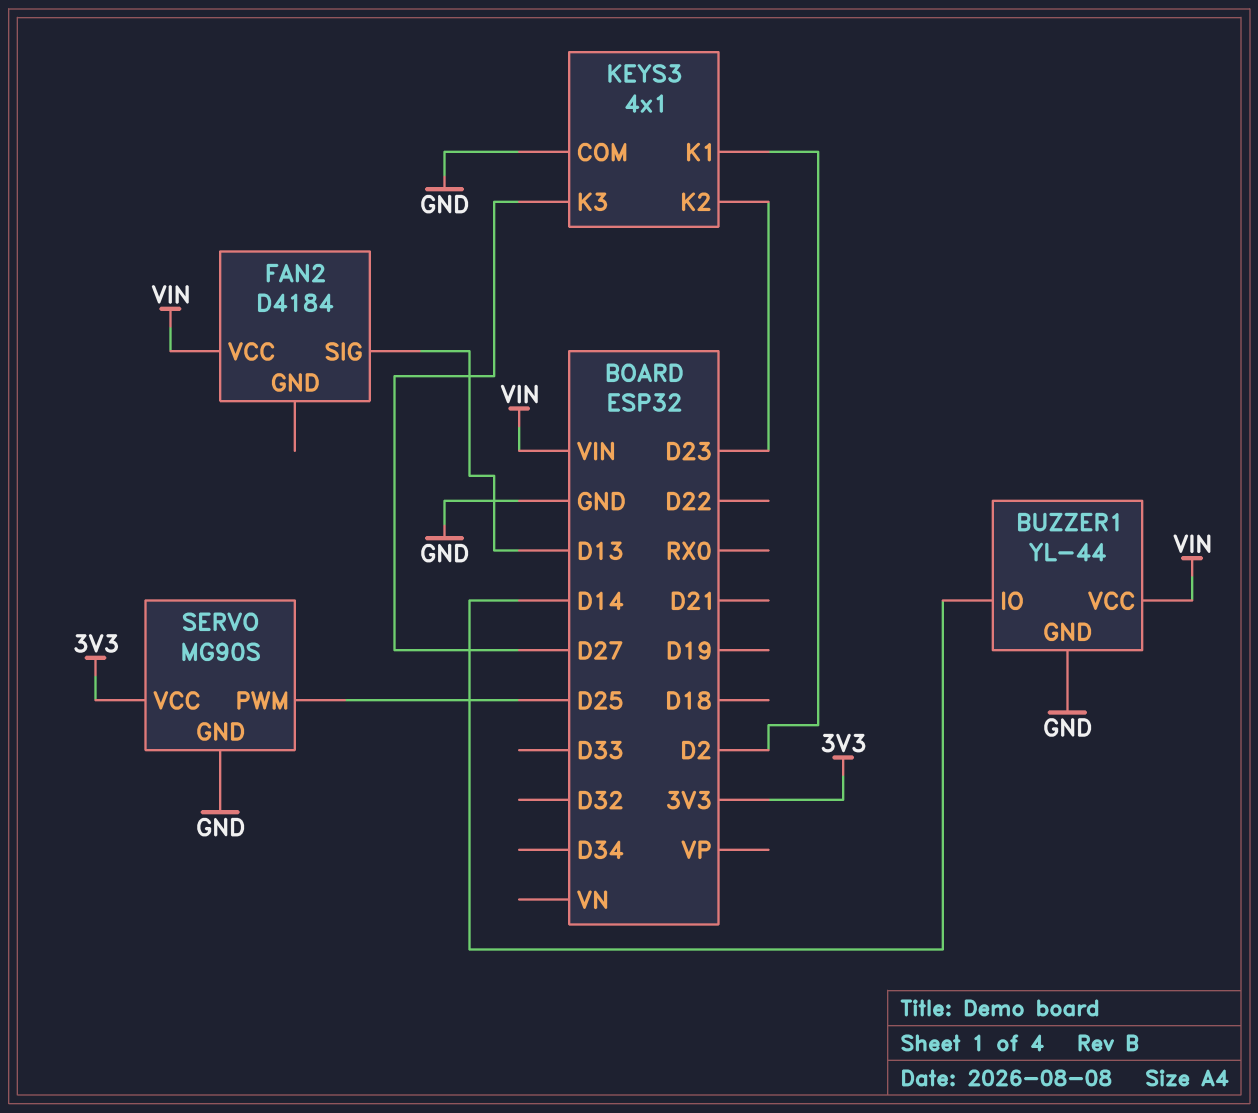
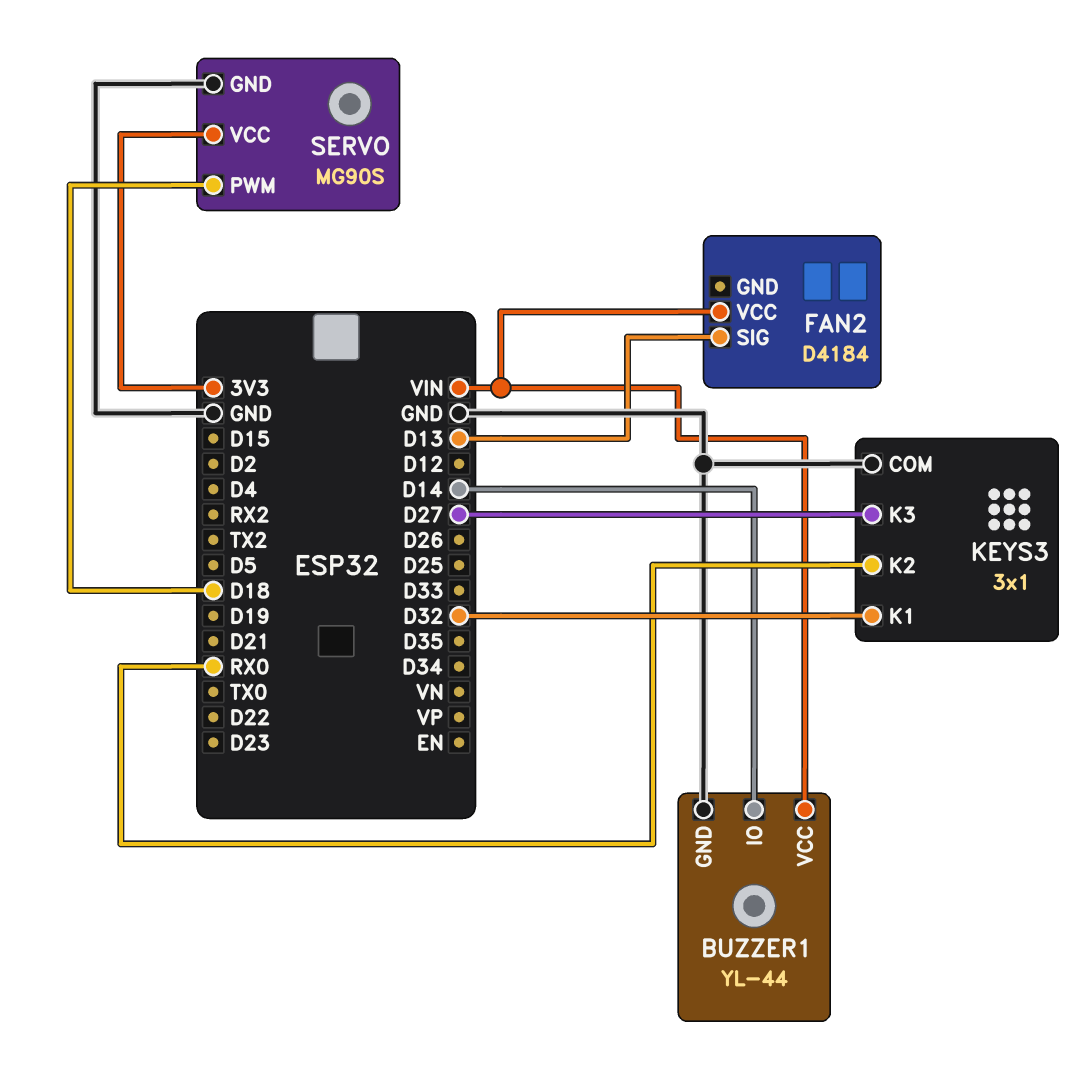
KEYS3: 4x1 -> 3x1
KEYS3 pin K1: D2 -> D32
KEYS3 pin K2: D23 -> RX0
SERVO pin PWM: D25 -> D18

